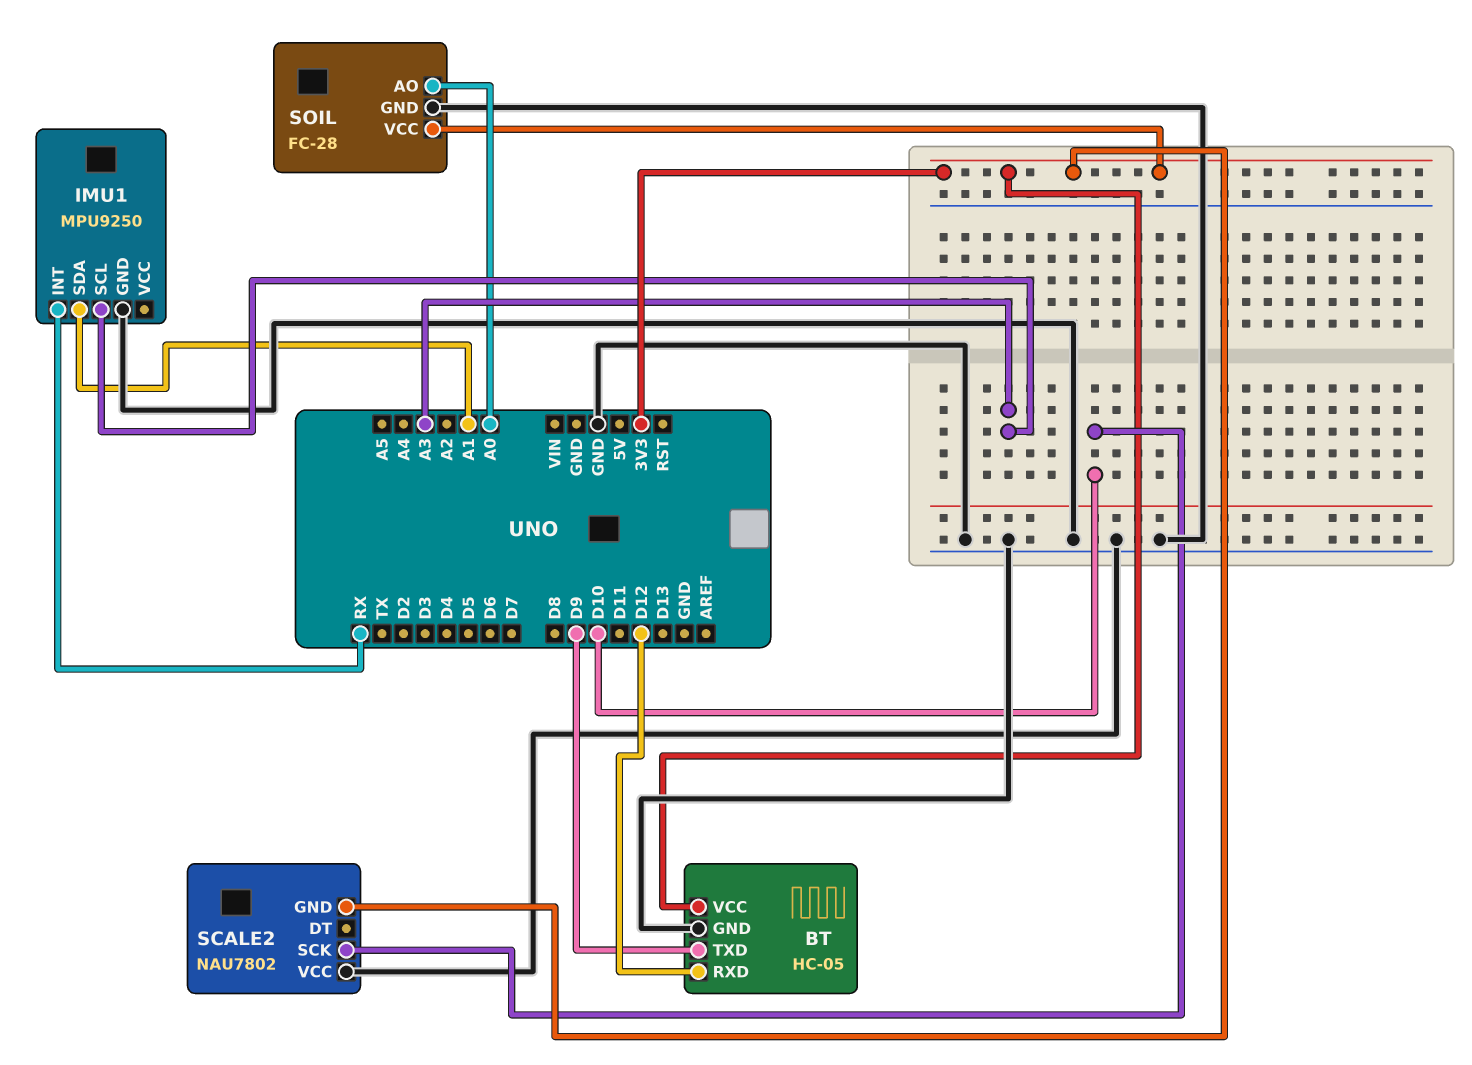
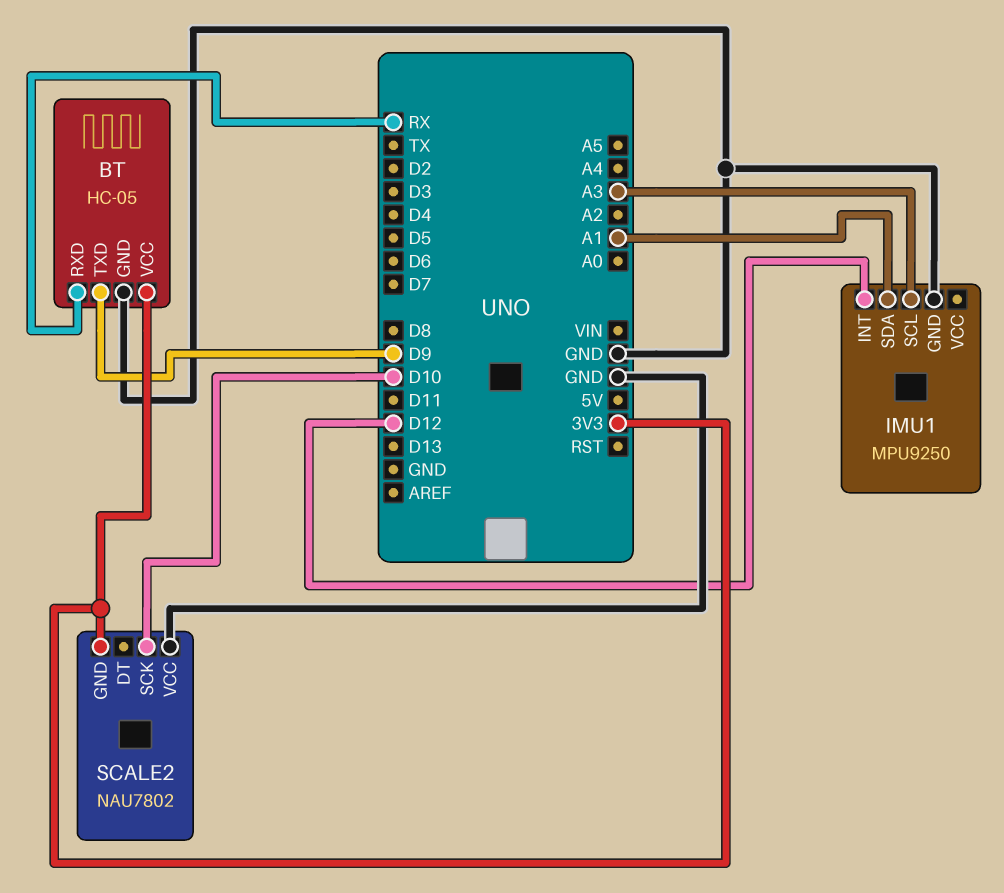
BT pin RXD: D12 -> RX
IMU1 pin INT: RX -> D12
SOIL: FC-28 -> none
SOIL pin AO: A0 -> none
SOIL pin GND: GND -> none
SOIL pin VCC: 3V3 -> none

